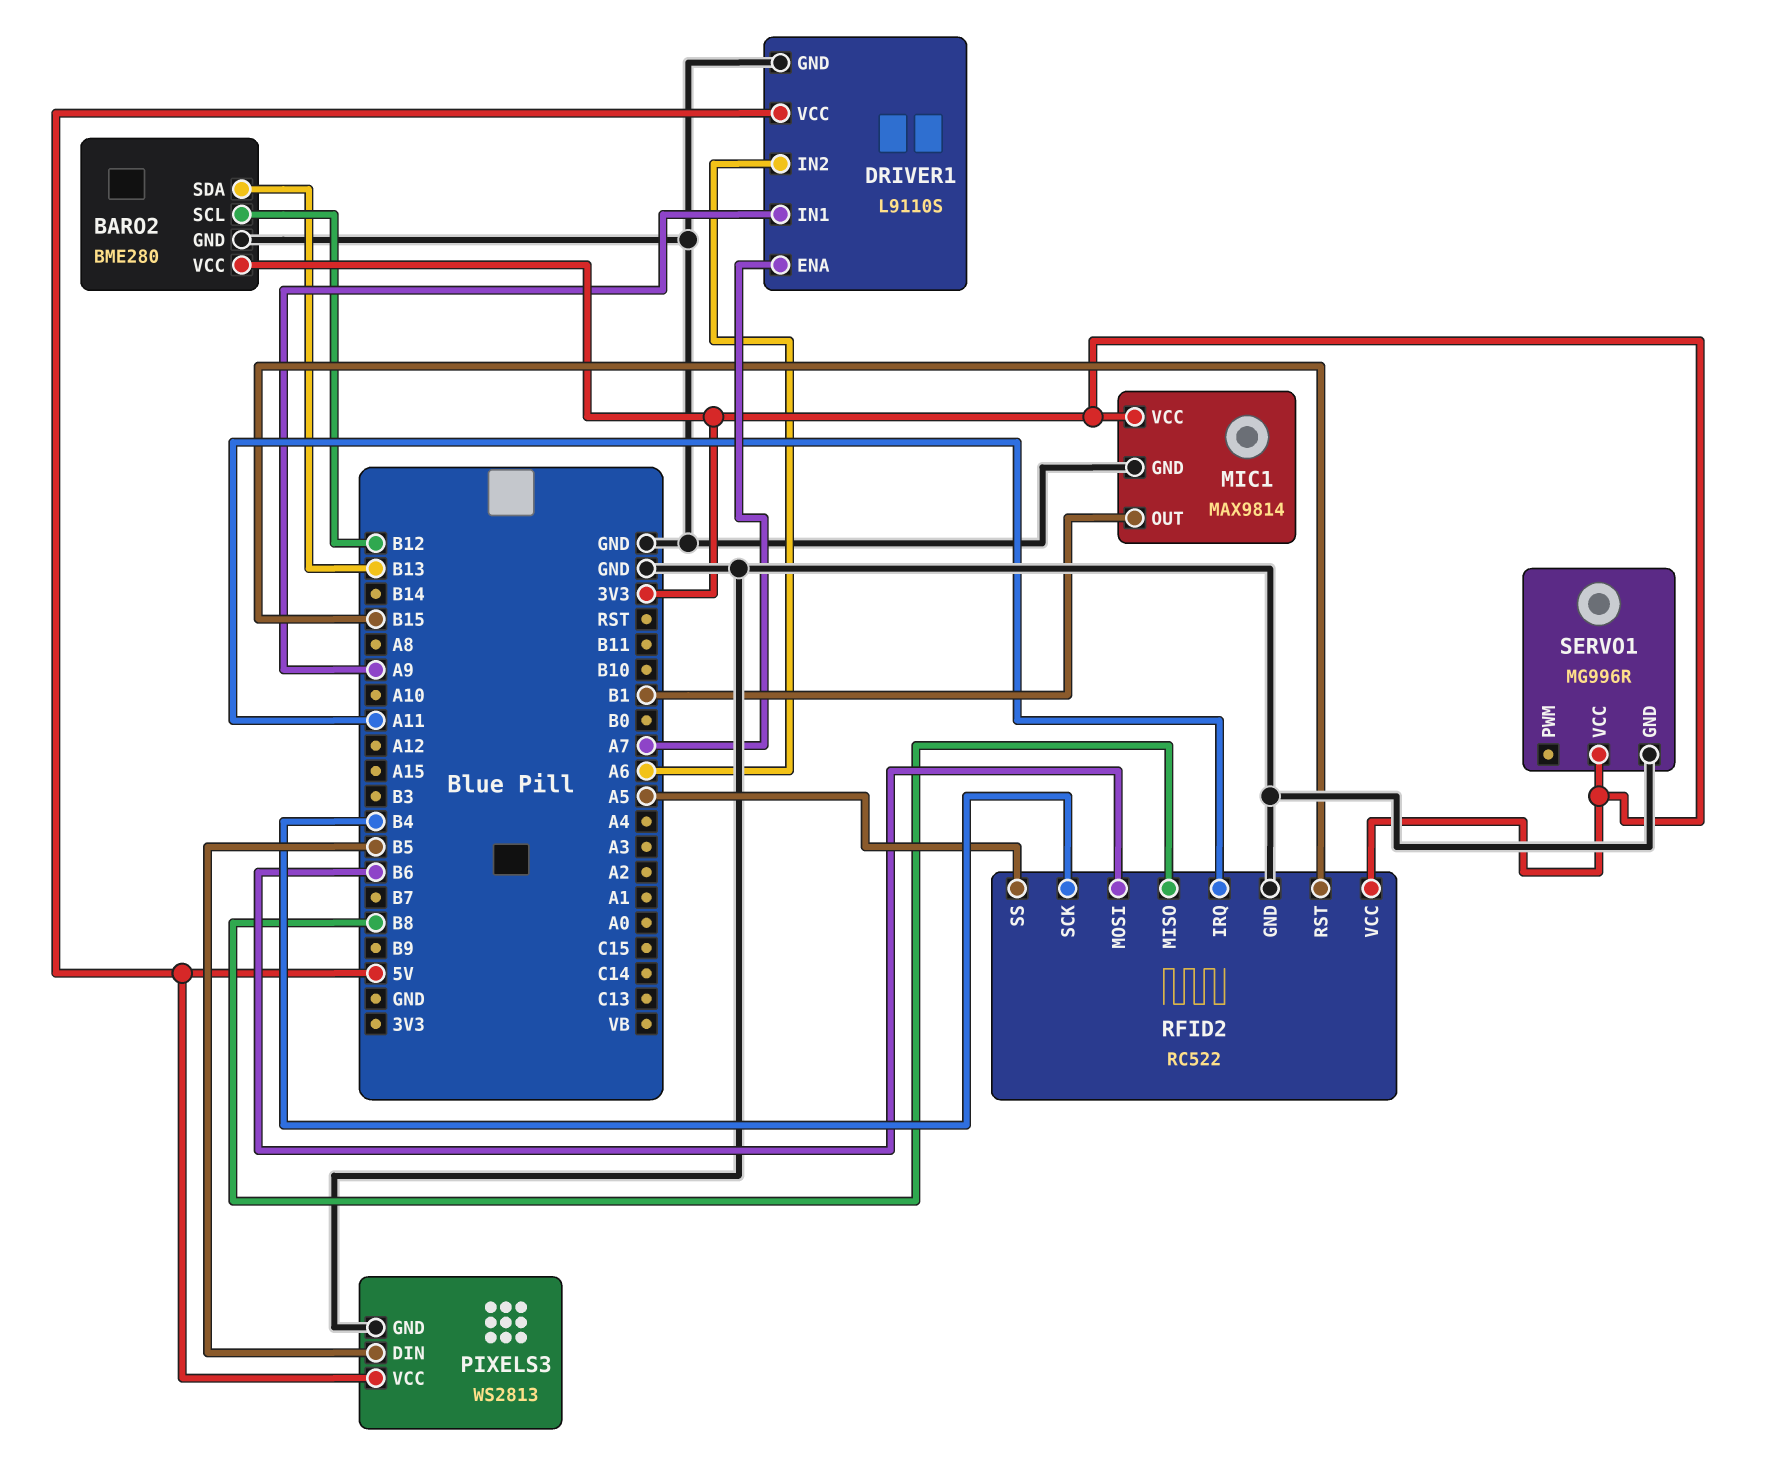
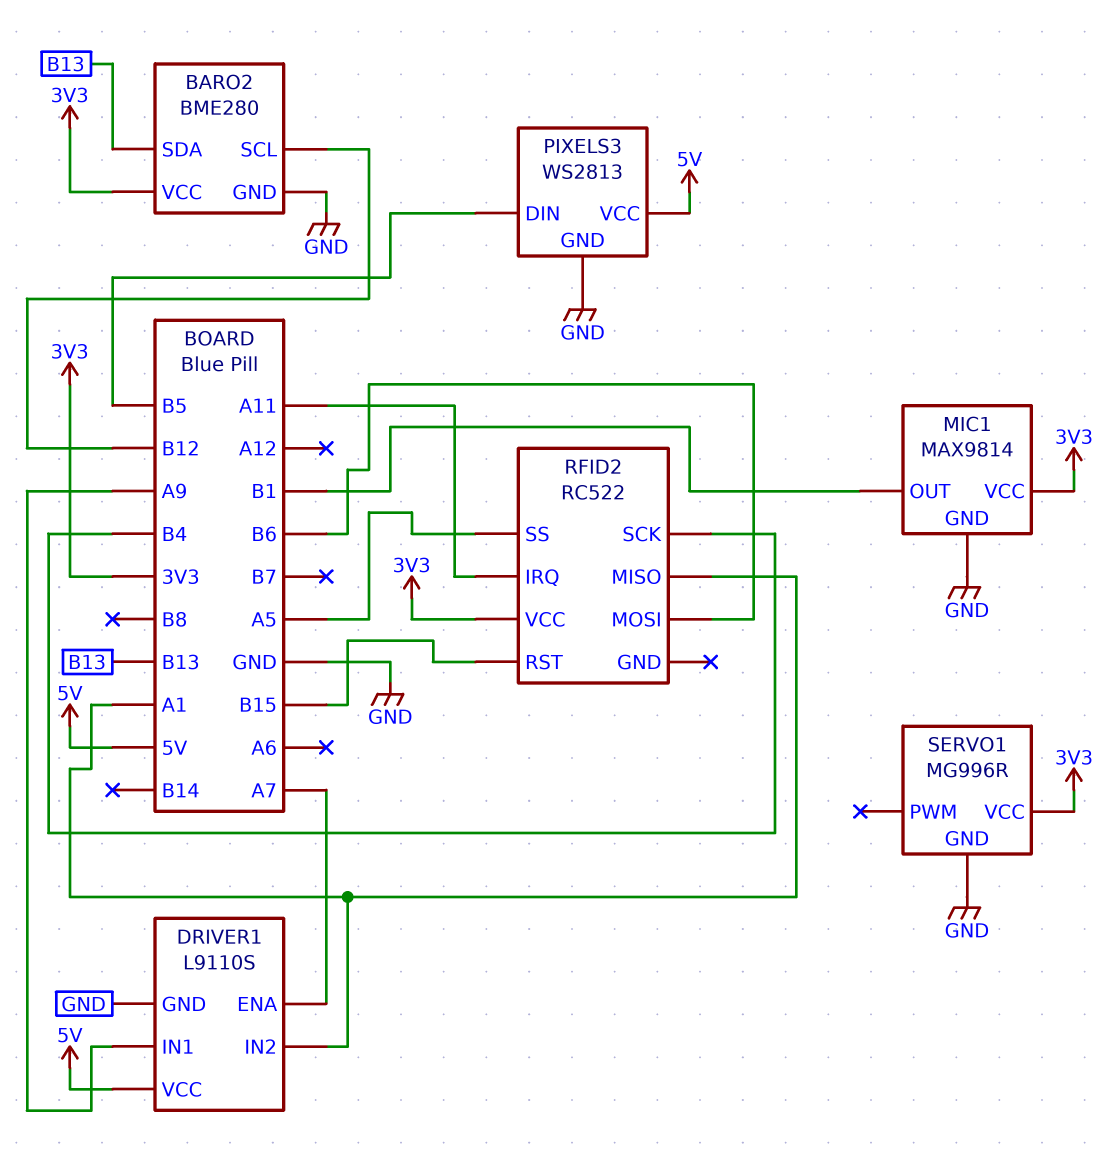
DRIVER1 pin IN2: A6 -> A1
RFID2 pin GND: GND -> none
RFID2 pin MISO: B8 -> A1

